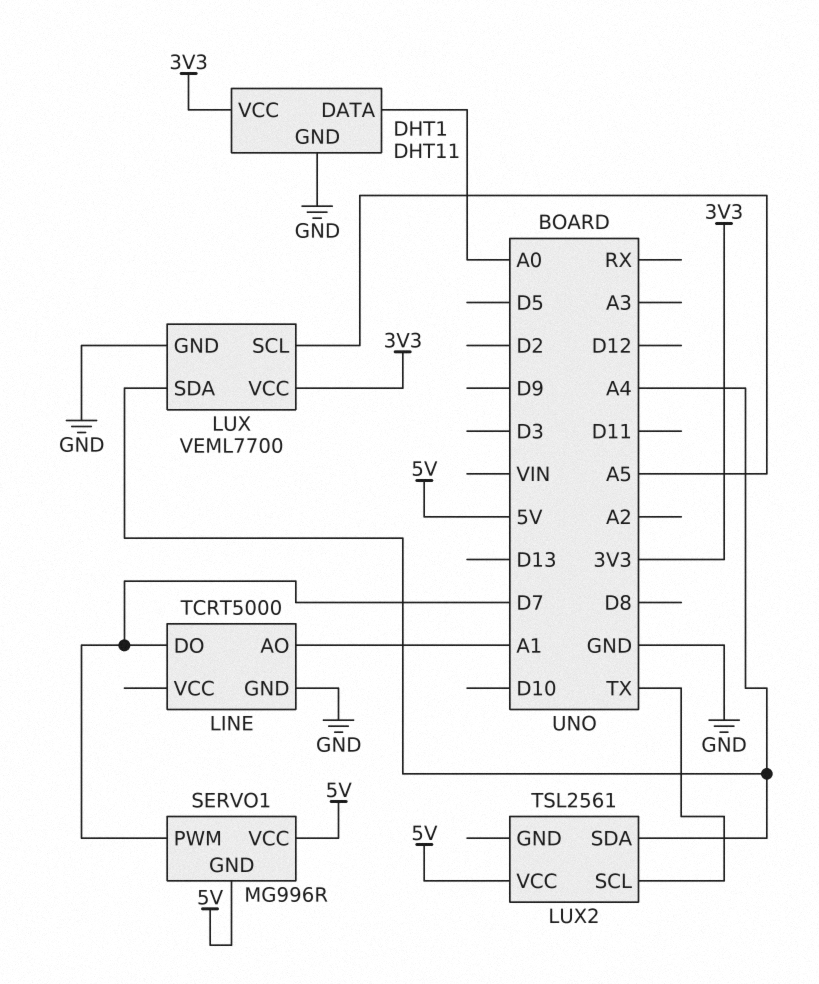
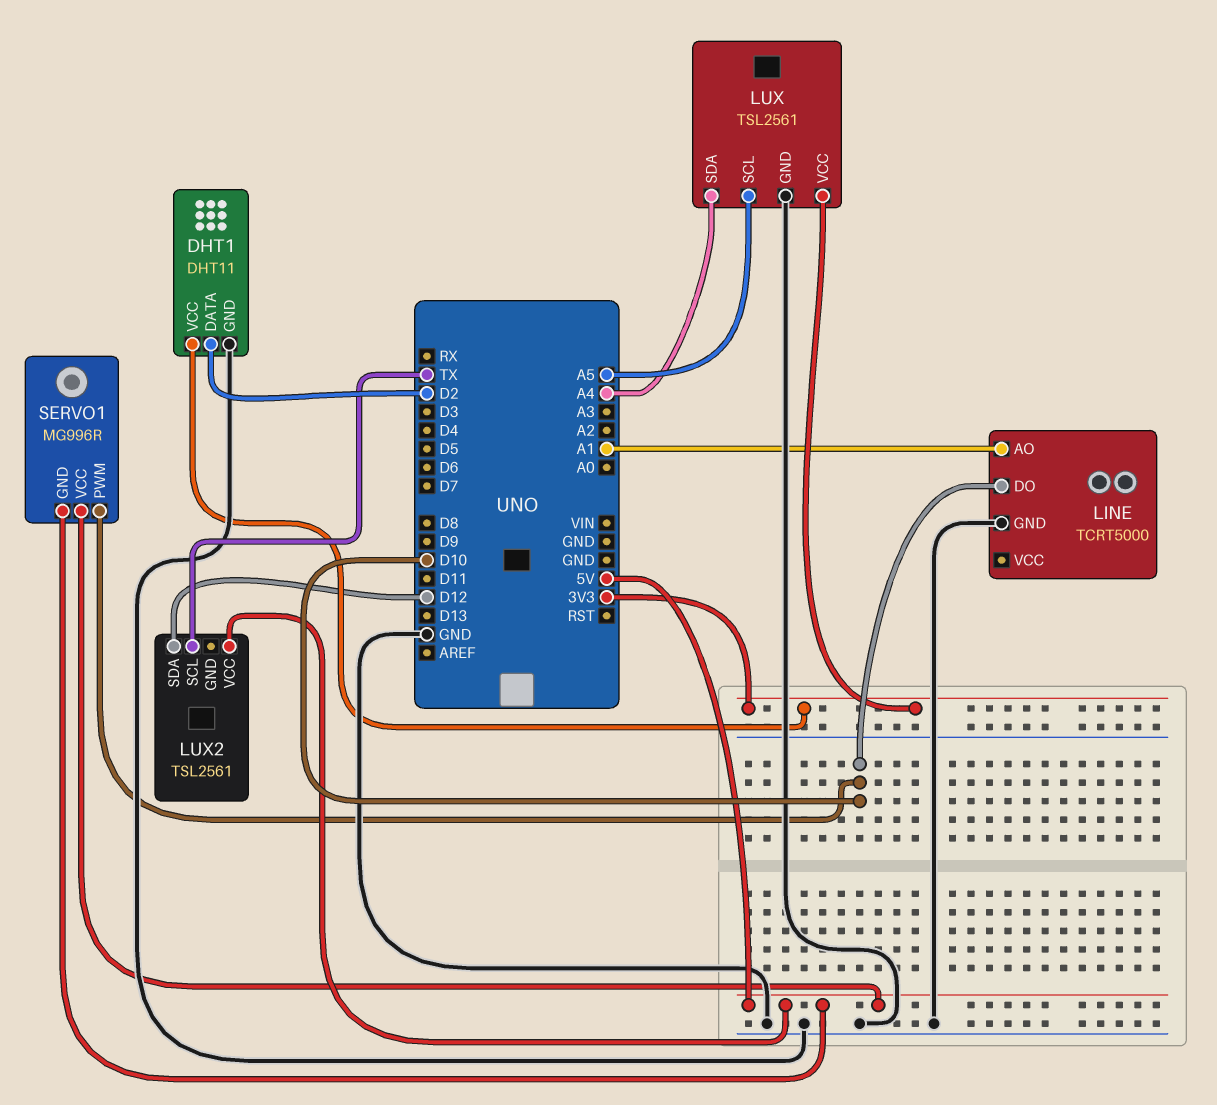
DHT1 pin DATA: A0 -> D2
LINE pin DO: D7 -> D10
LUX: VEML7700 -> TSL2561
LUX2 pin SDA: A4 -> D12
SERVO1 pin PWM: D7 -> D10

